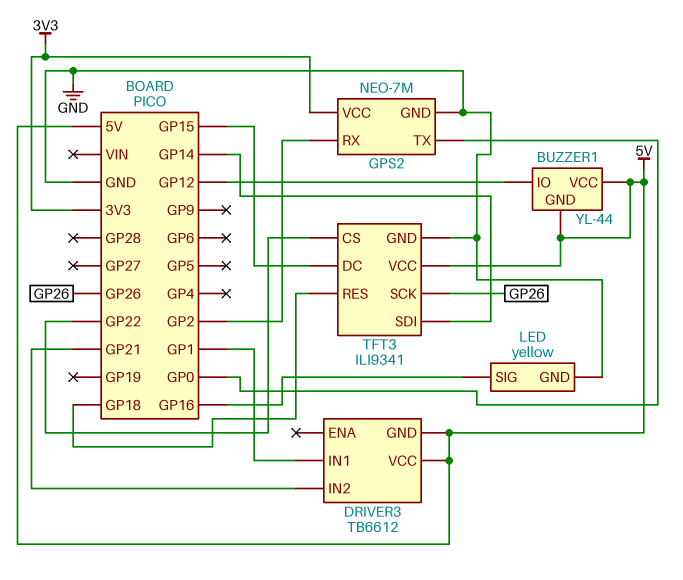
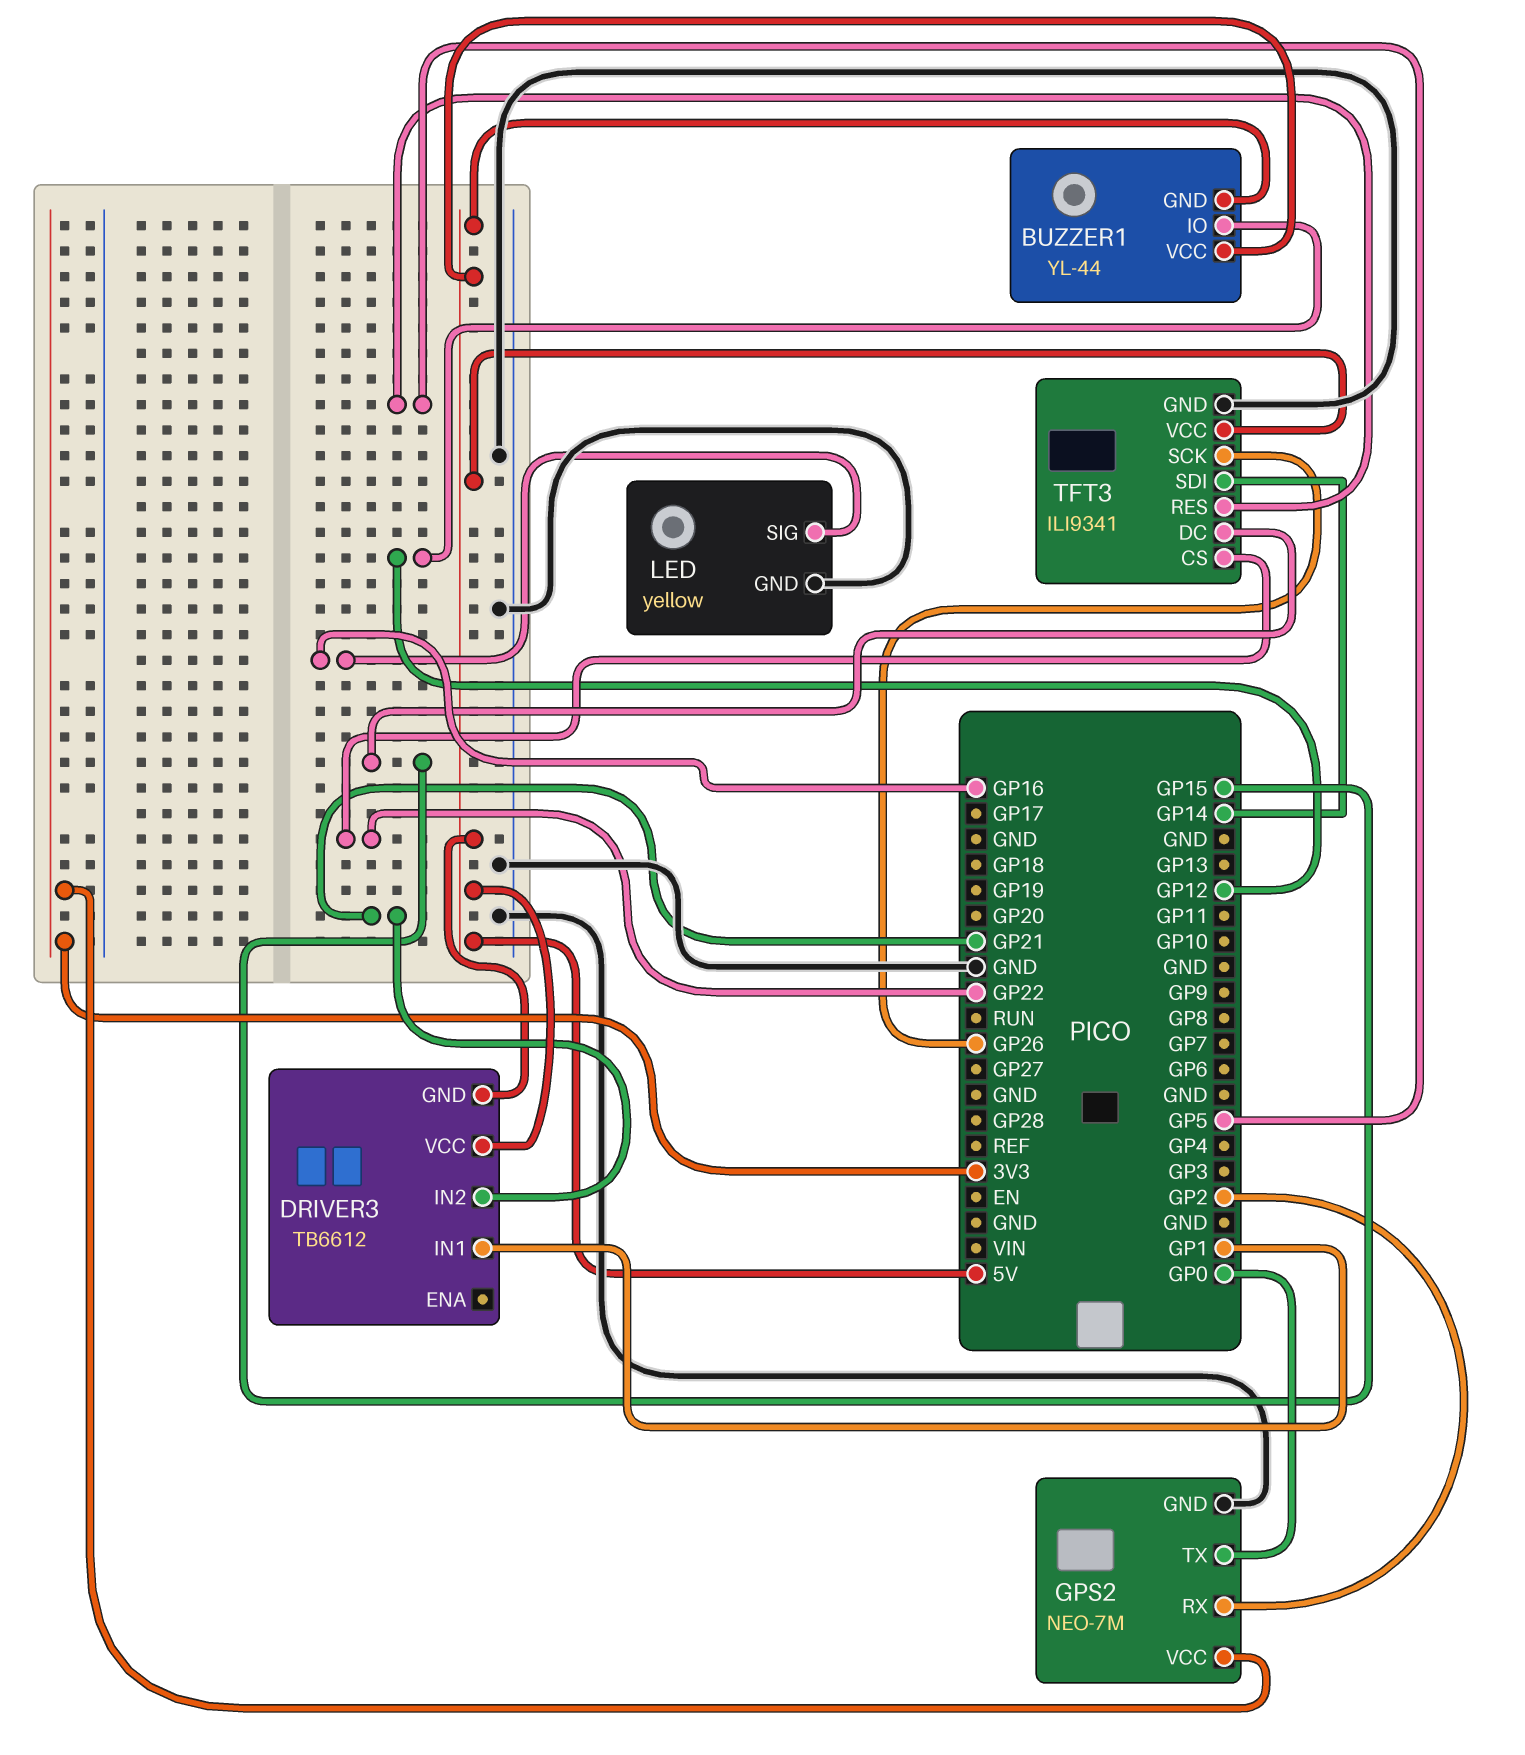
TFT3 pin RES: GP18 -> GP5

